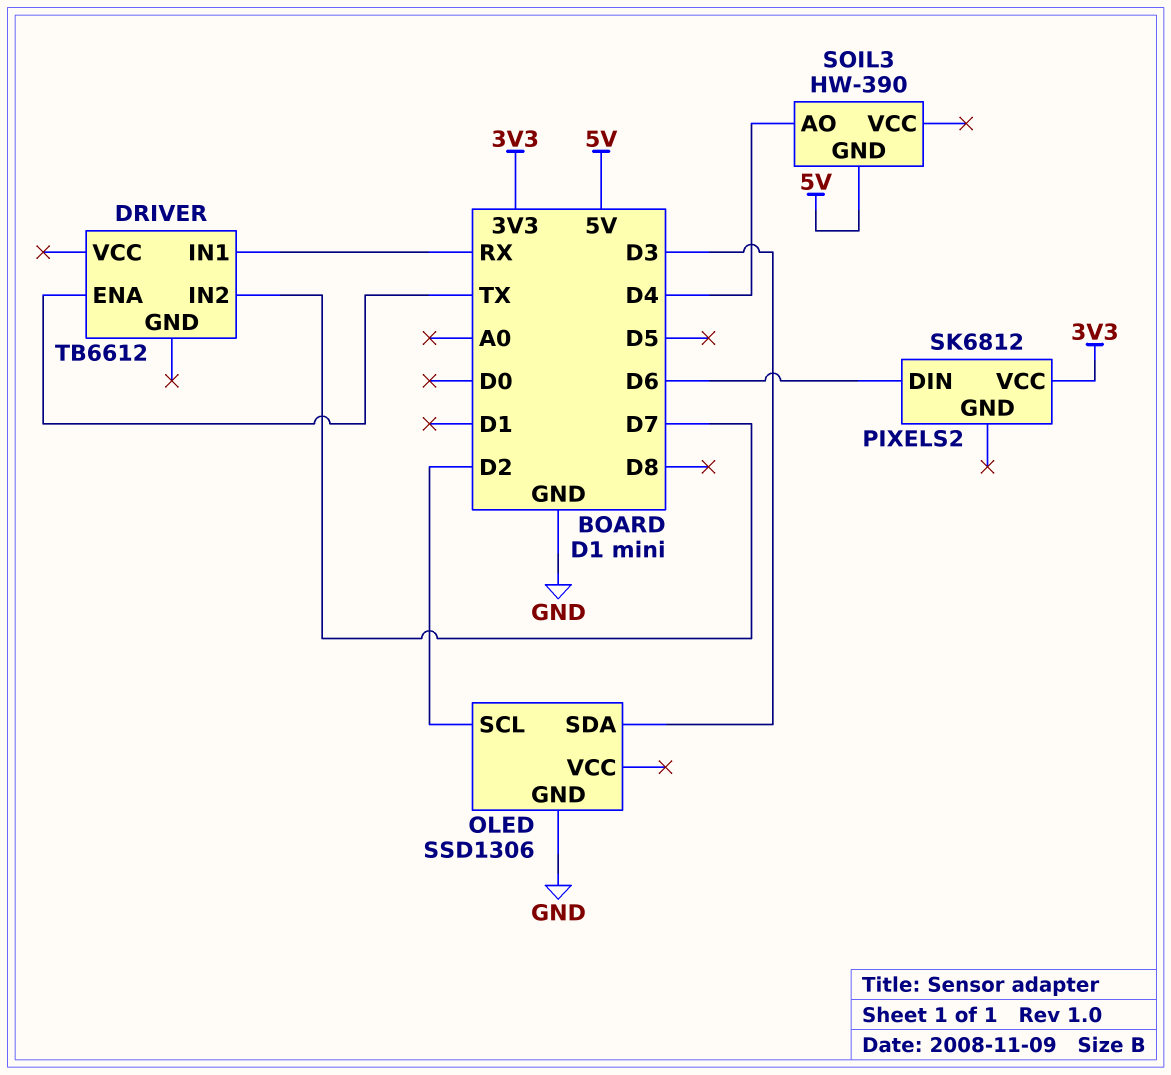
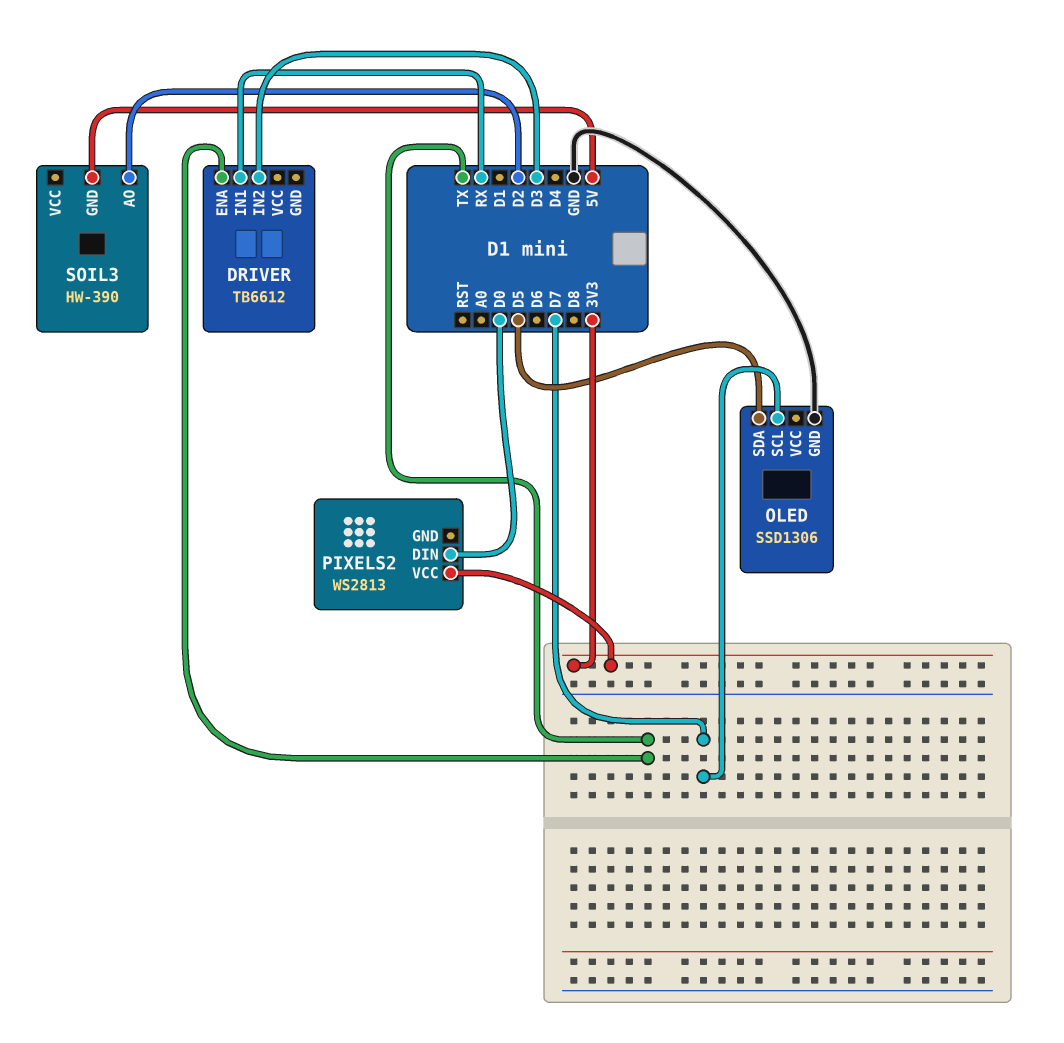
DRIVER pin IN2: D7 -> D3
OLED pin SCL: D2 -> D7
OLED pin SDA: D3 -> D5
PIXELS2: SK6812 -> WS2813
PIXELS2 pin DIN: D6 -> D0
SOIL3 pin AO: D4 -> D2

